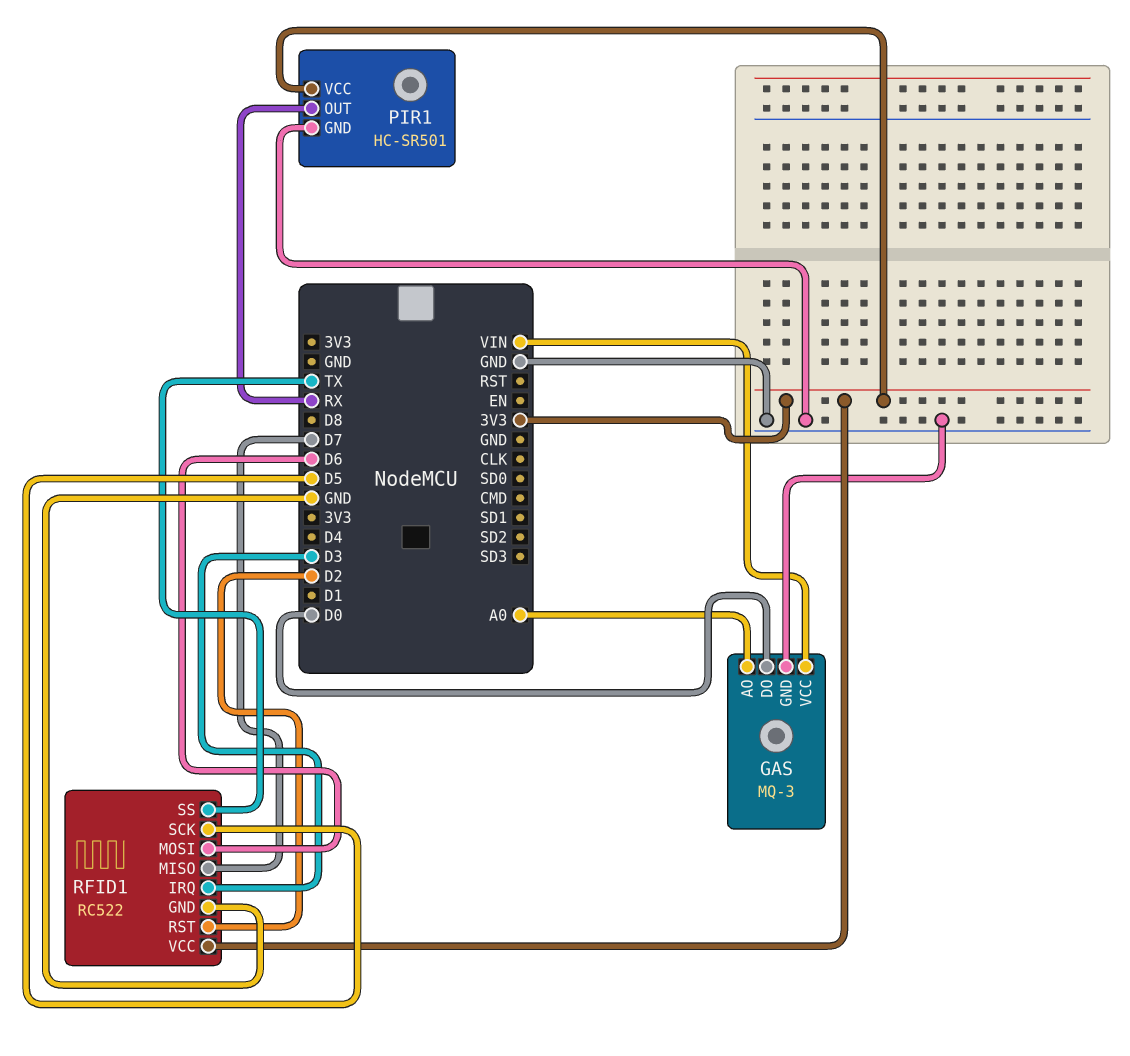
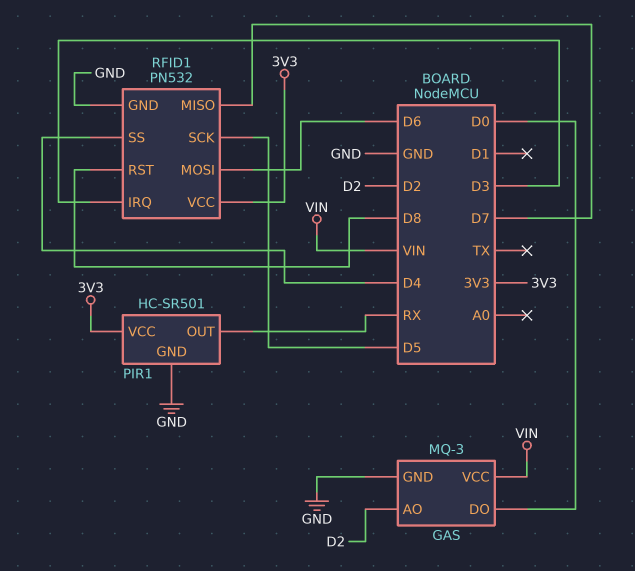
GAS pin AO: A0 -> D2
RFID1: RC522 -> PN532
RFID1 pin RST: D2 -> D8
RFID1 pin SS: TX -> D4

